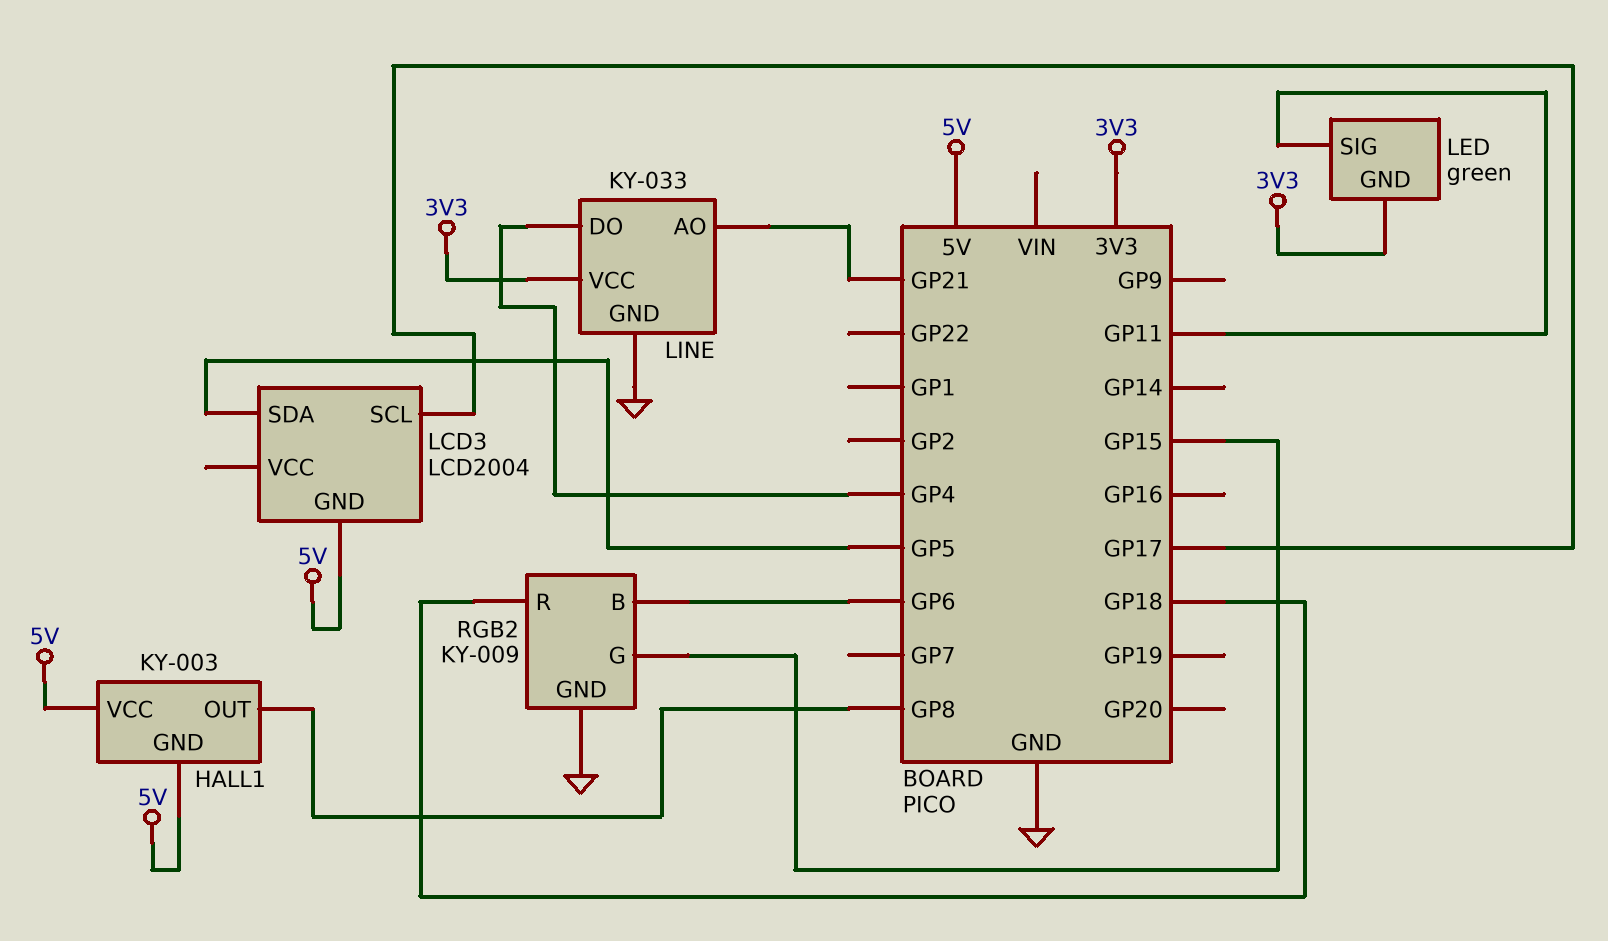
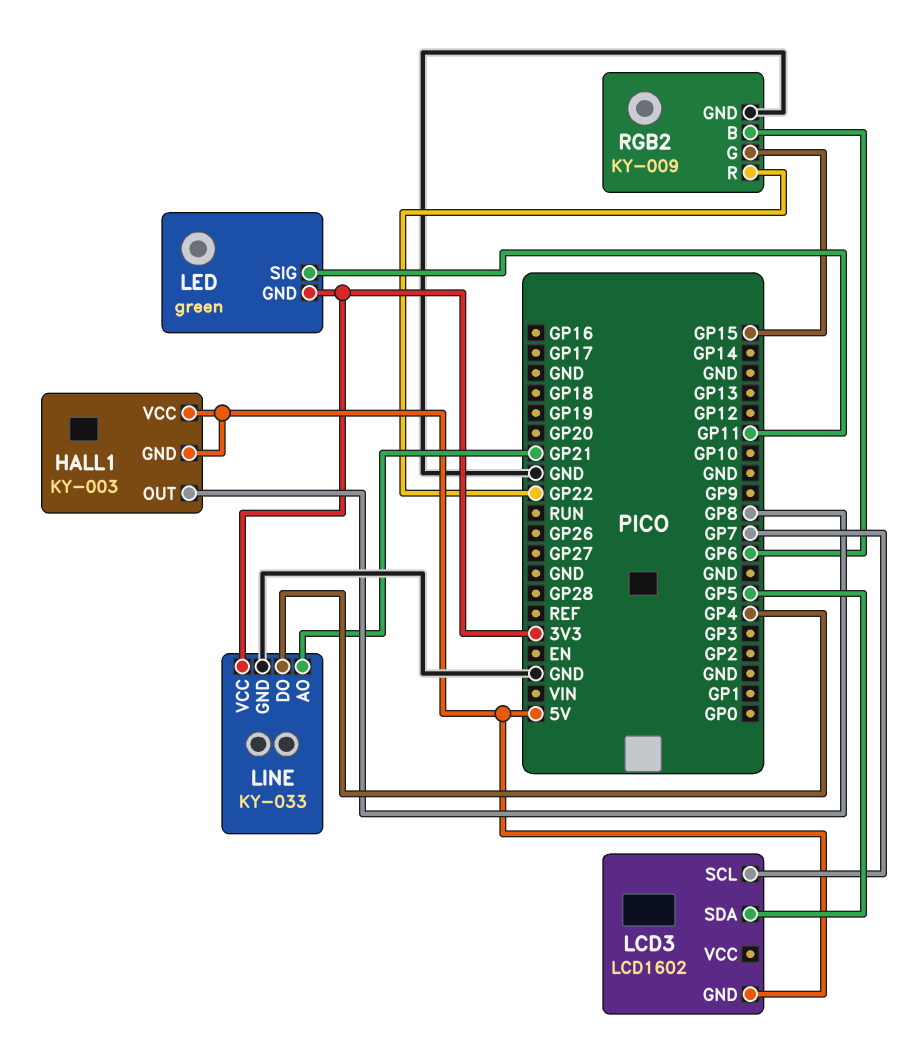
LCD3: LCD2004 -> LCD1602
LCD3 pin SCL: GP17 -> GP7
RGB2 pin R: GP18 -> GP22

